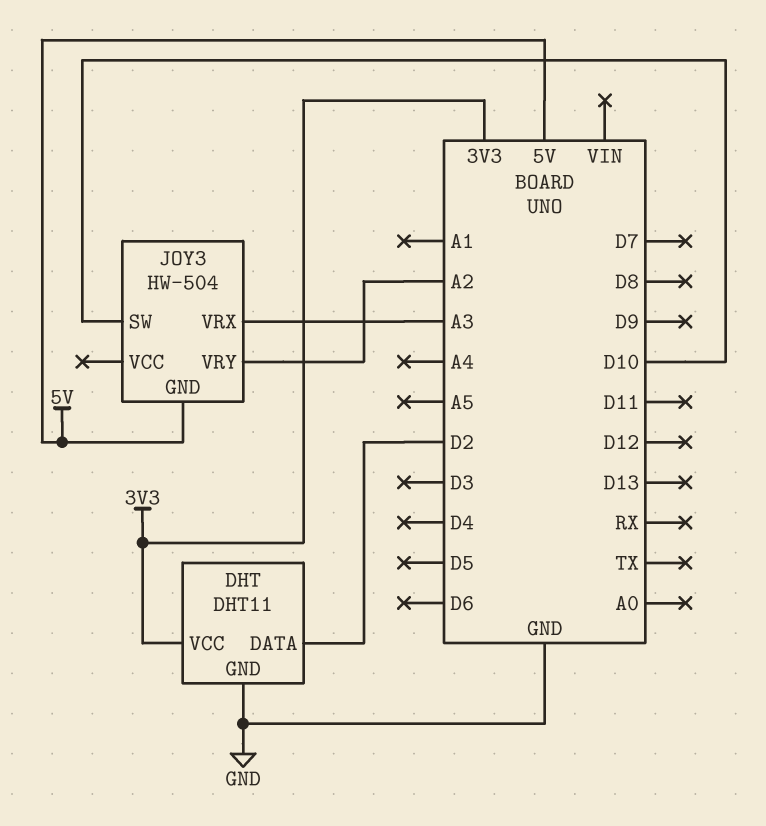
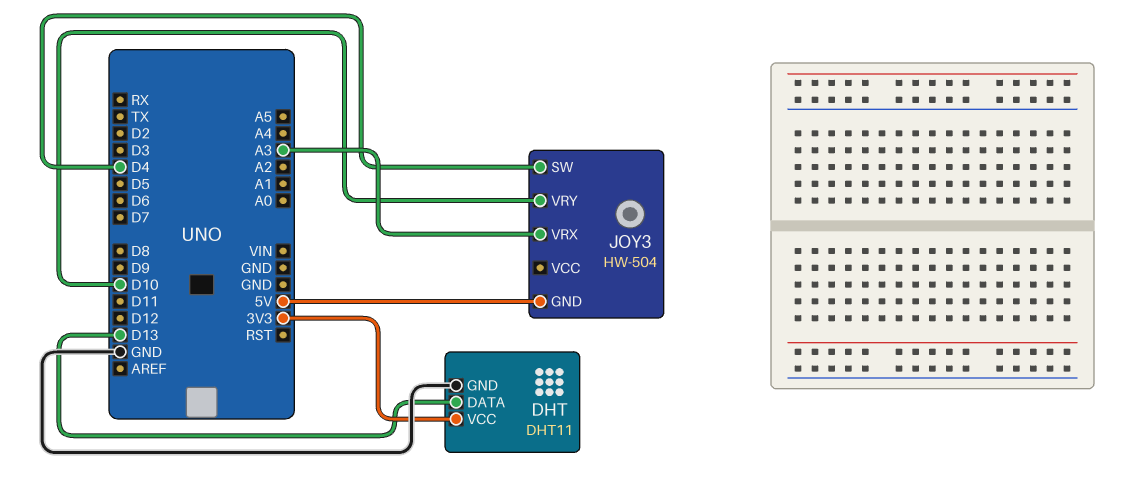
DHT pin DATA: D2 -> D13
JOY3 pin SW: D10 -> D4
JOY3 pin VRY: A2 -> D10

